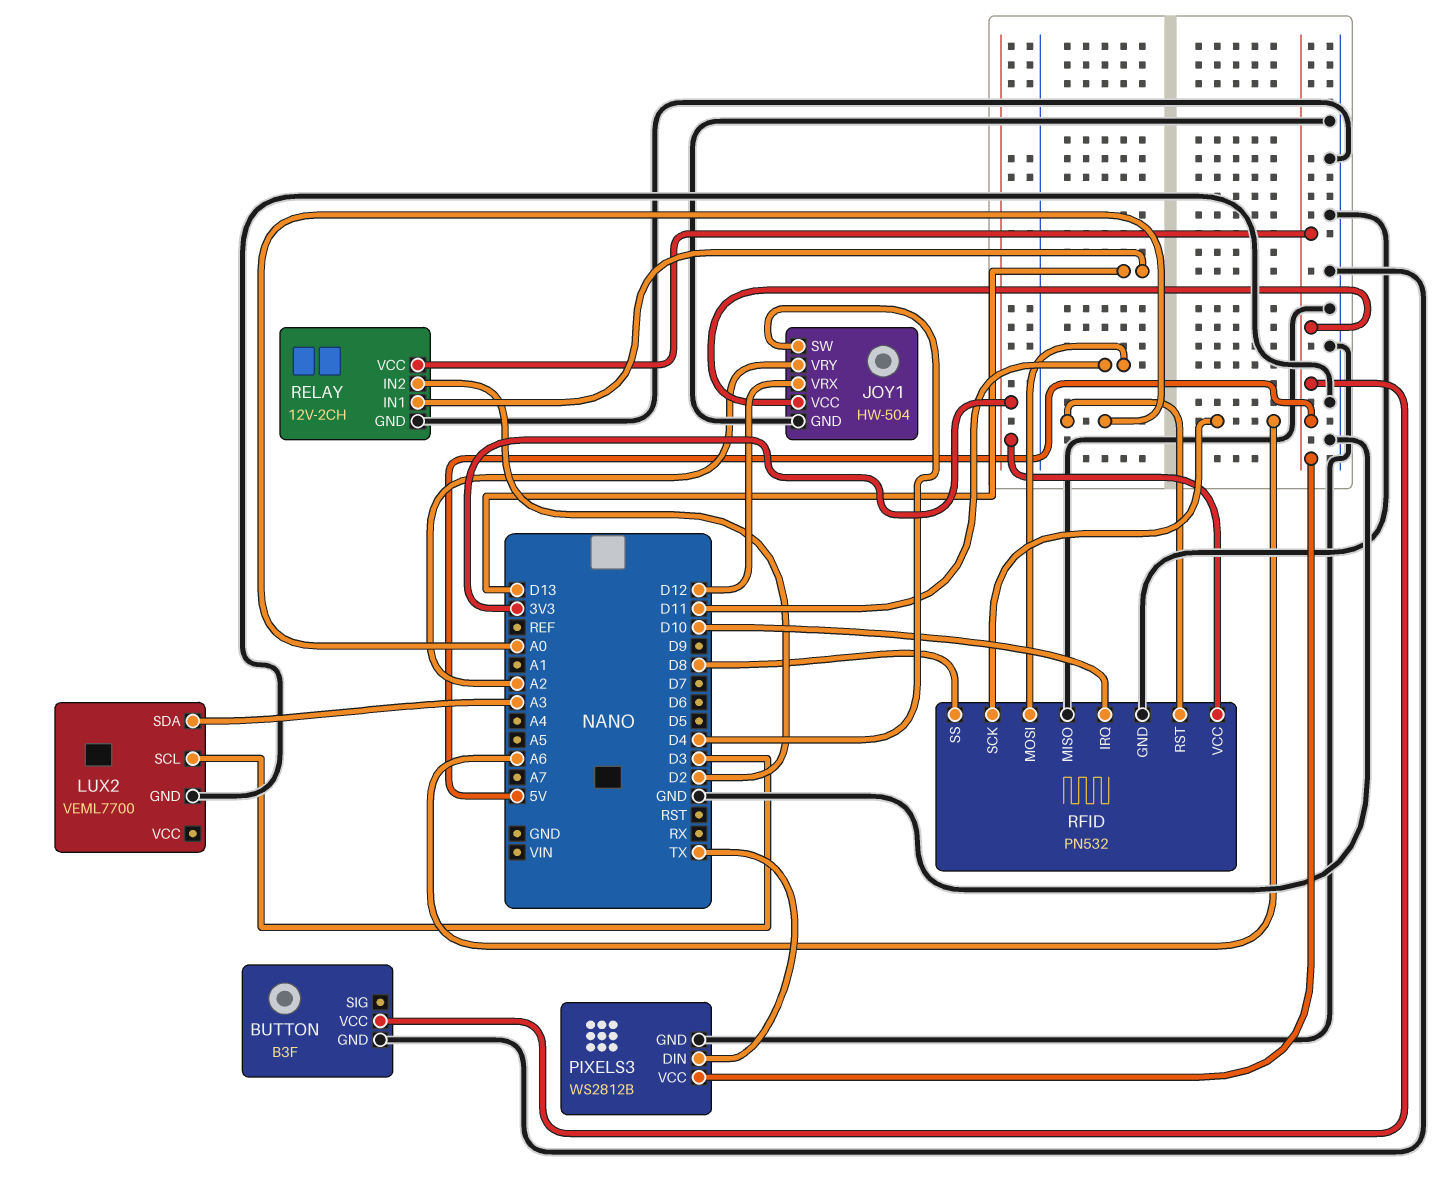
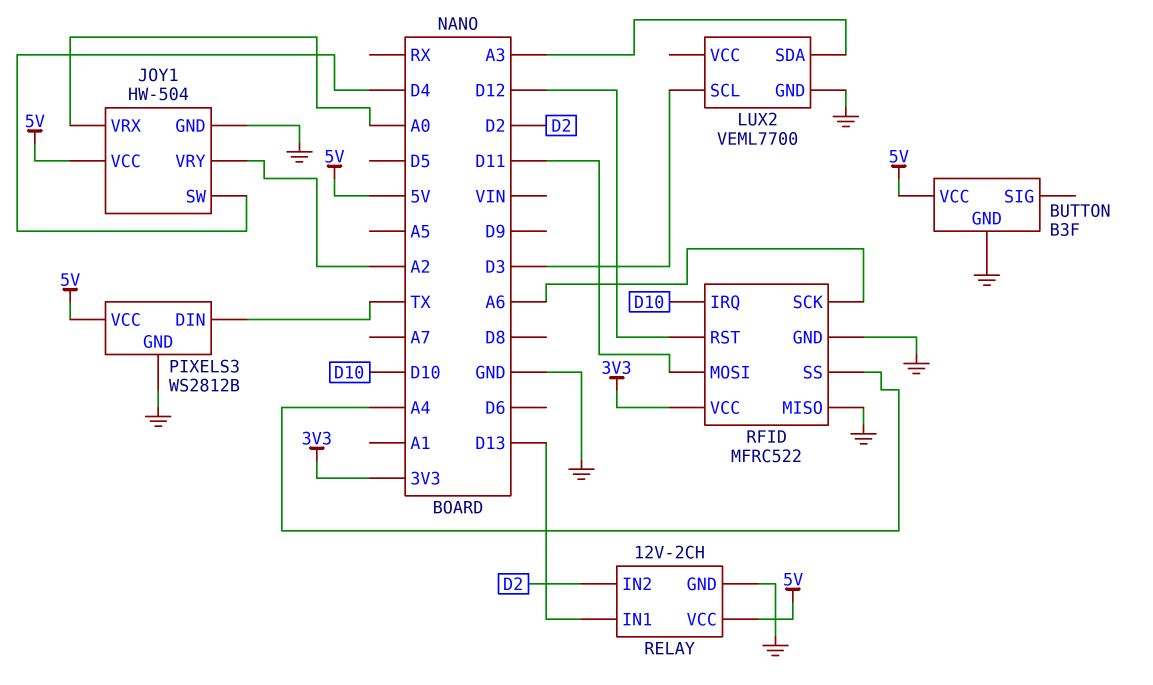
JOY1 pin VRX: D12 -> A0
RFID: PN532 -> MFRC522
RFID pin RST: A0 -> D12
RFID pin SS: D8 -> A4

